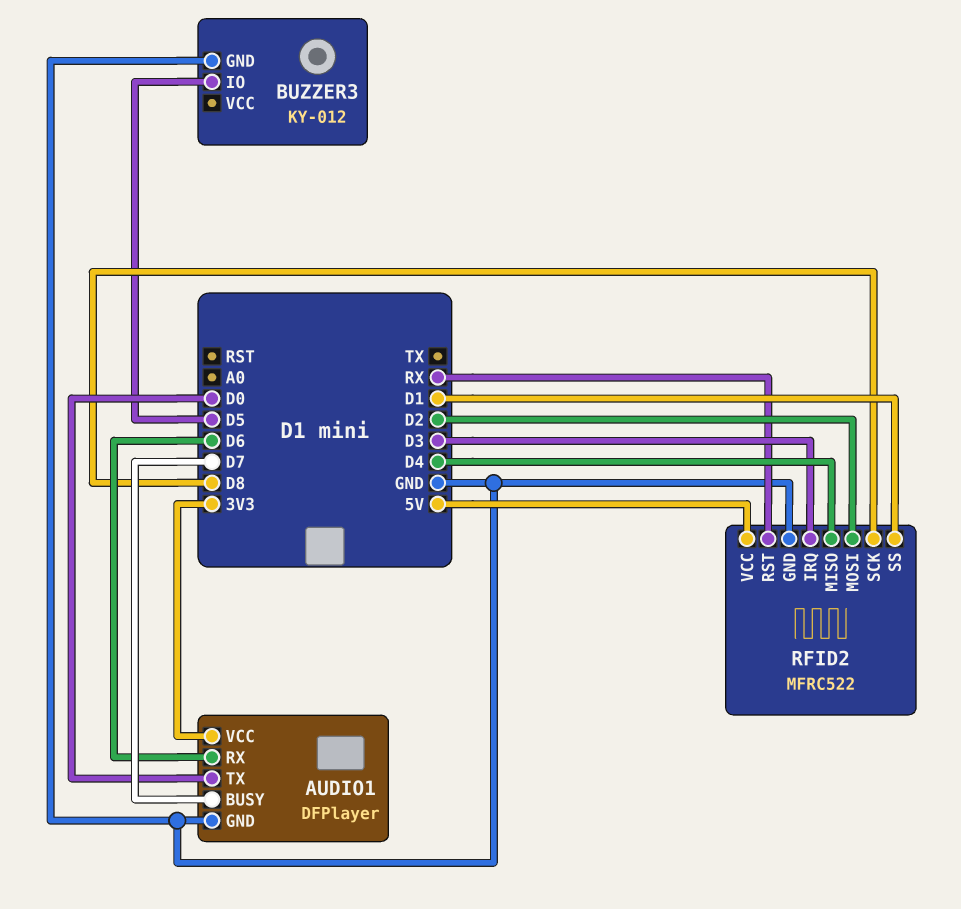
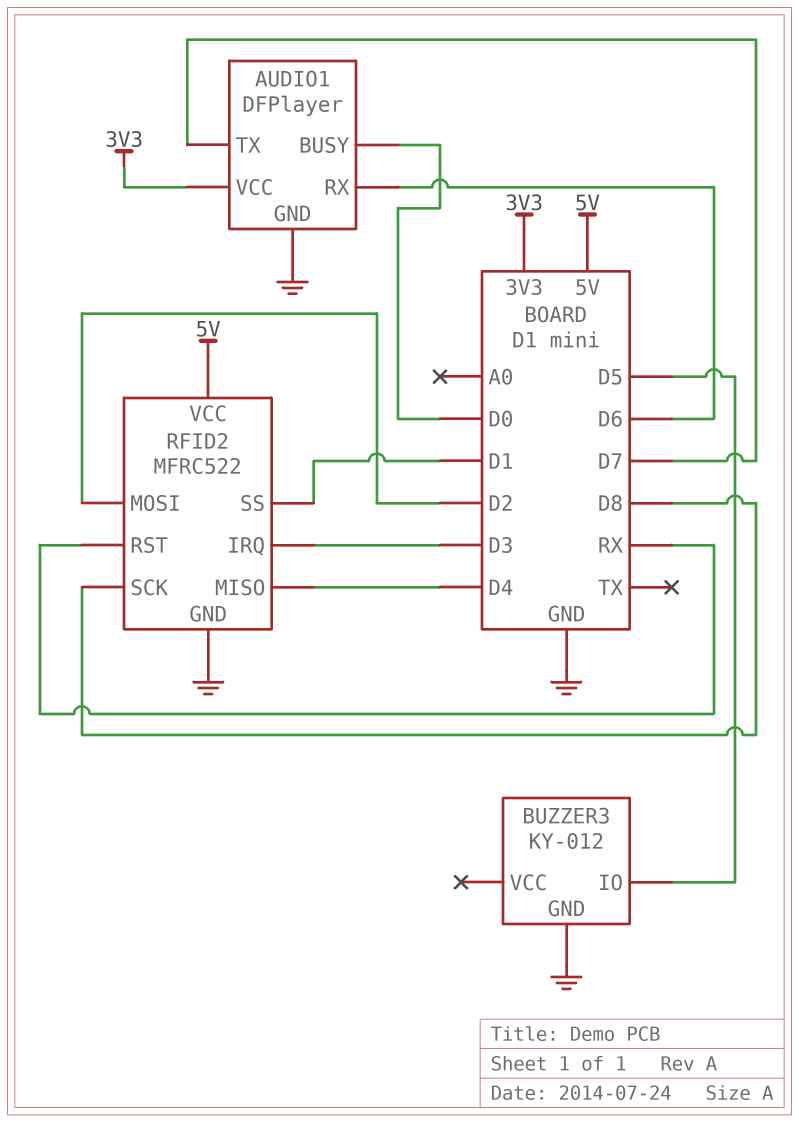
AUDIO1 pin BUSY: D7 -> D0
AUDIO1 pin TX: D0 -> D7

